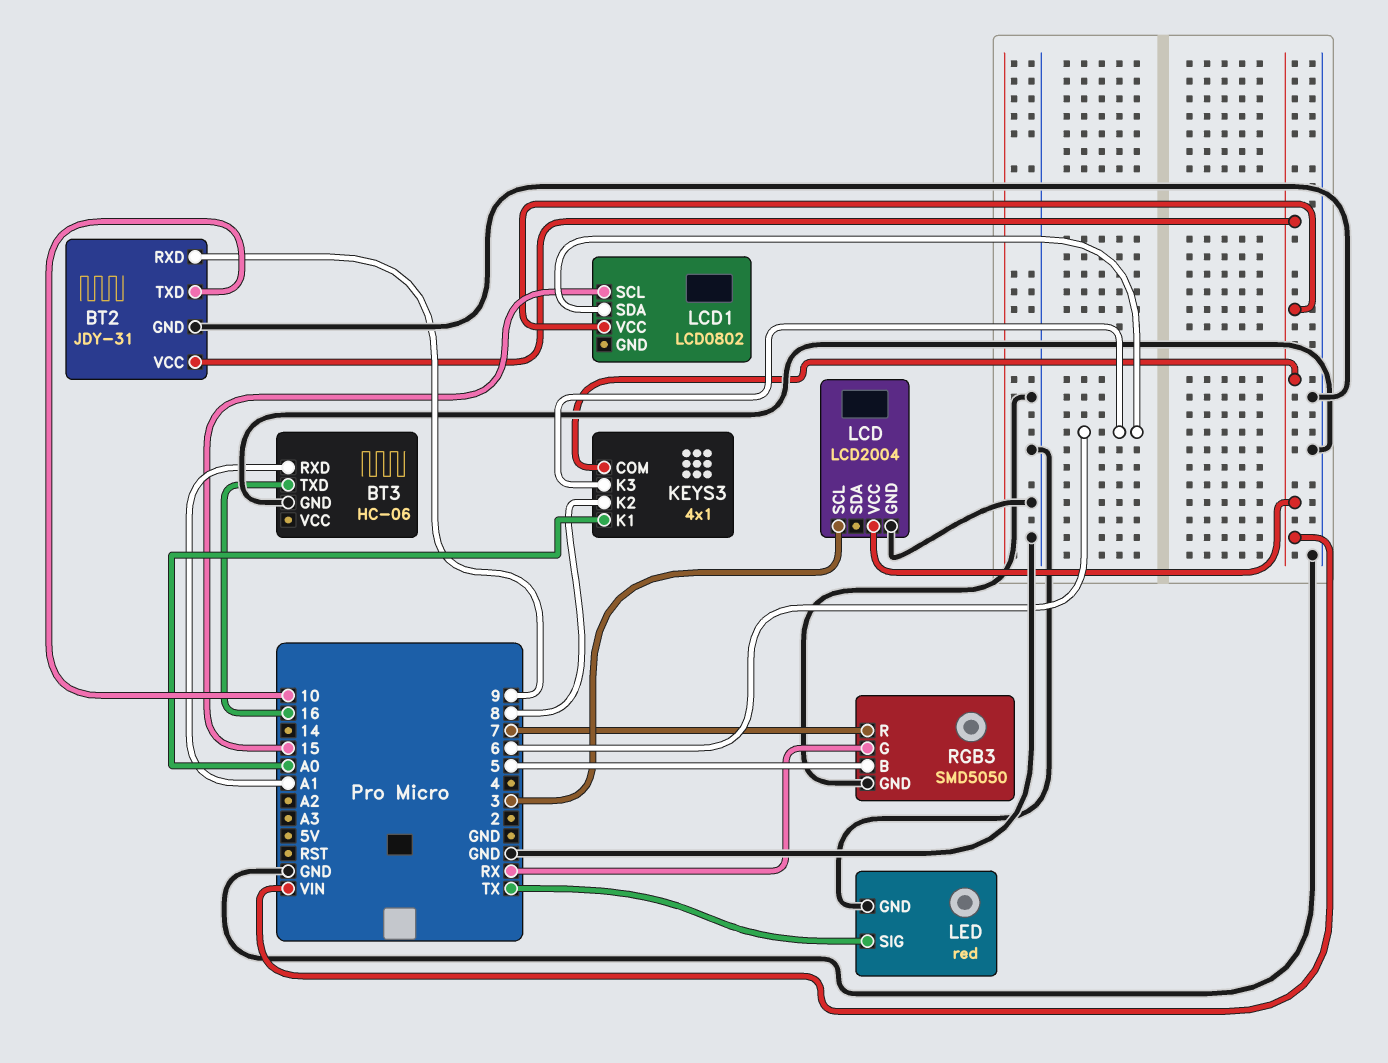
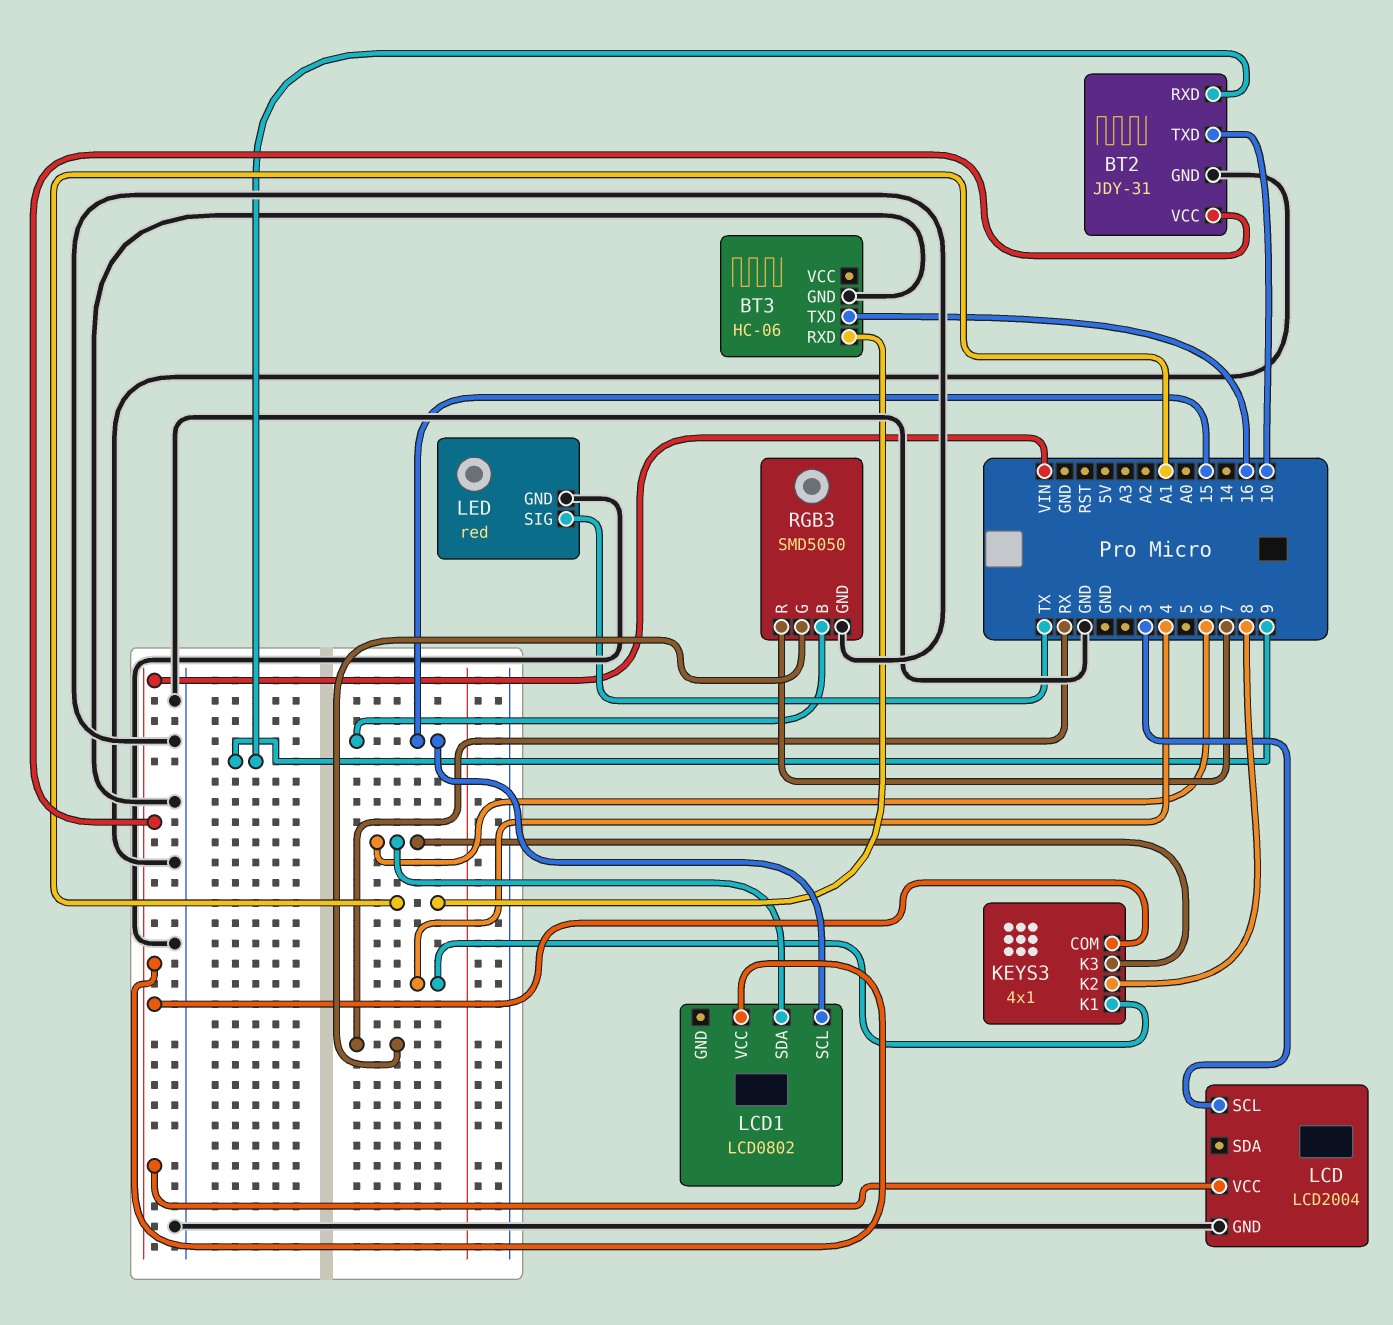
KEYS3 pin K1: A0 -> 4
RGB3 pin B: 5 -> 15

